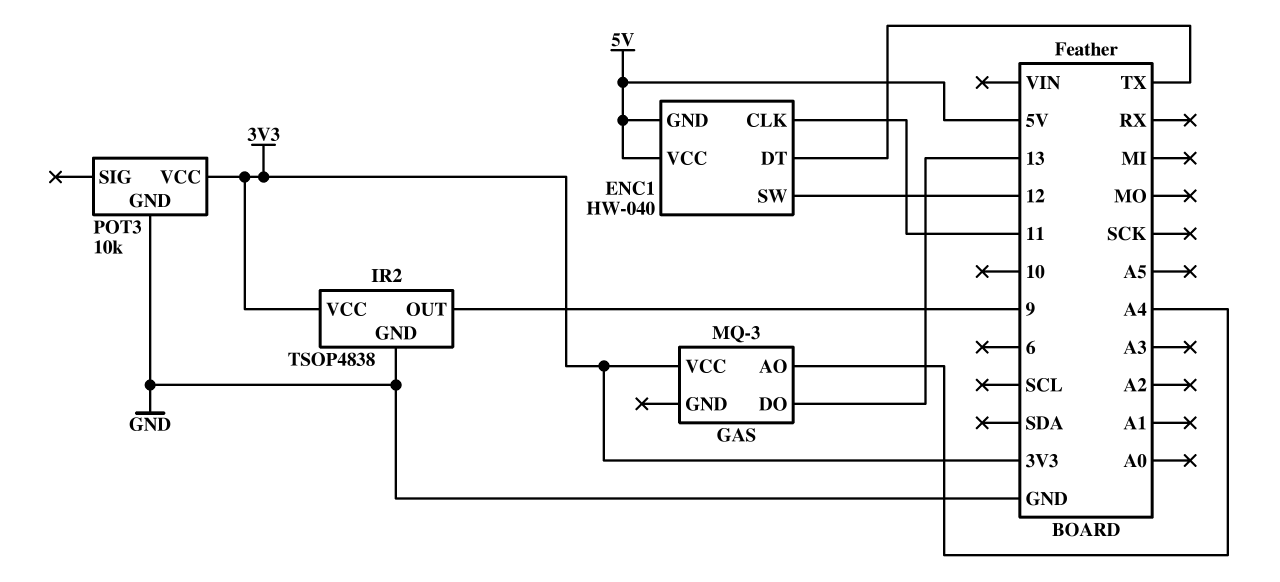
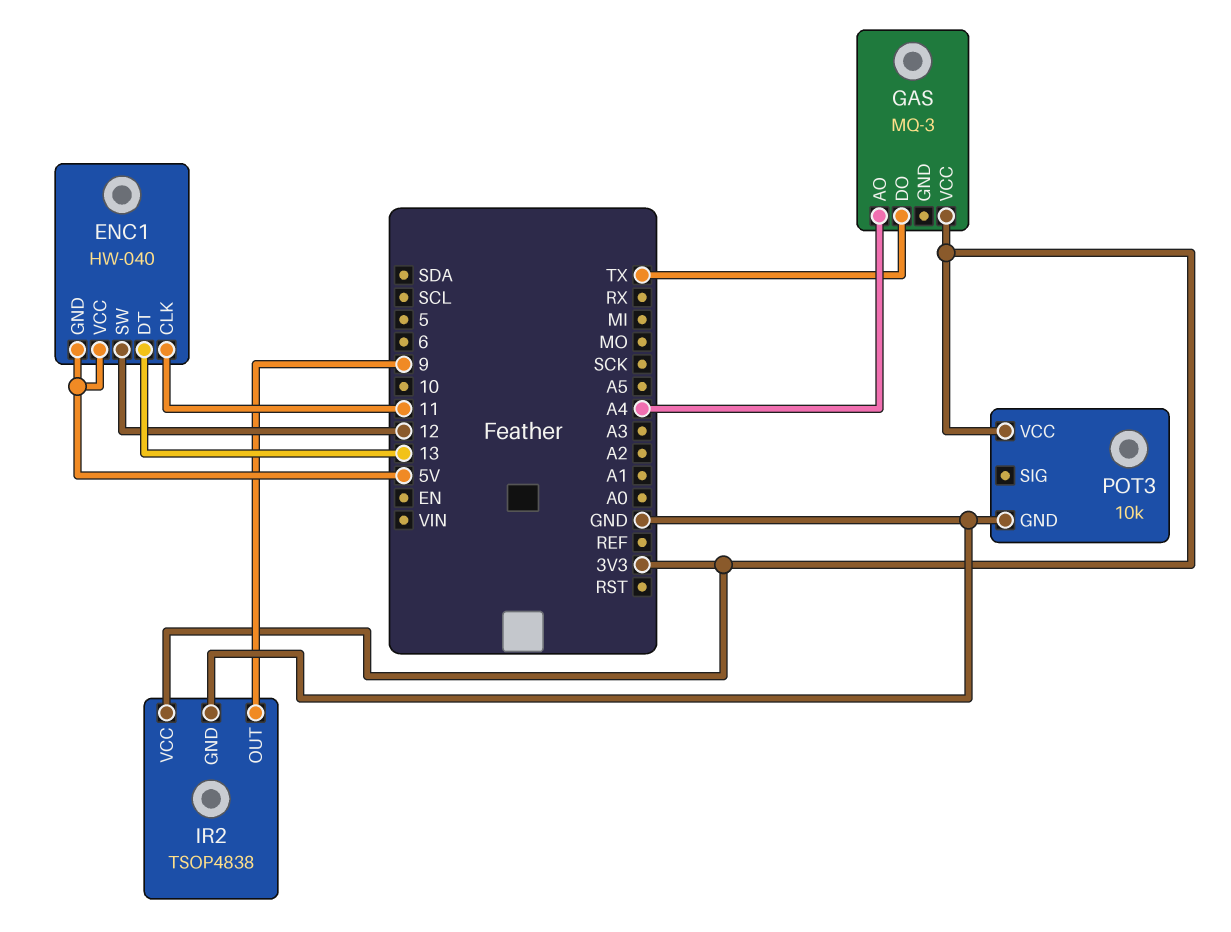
ENC1 pin DT: TX -> 13
GAS pin DO: 13 -> TX

